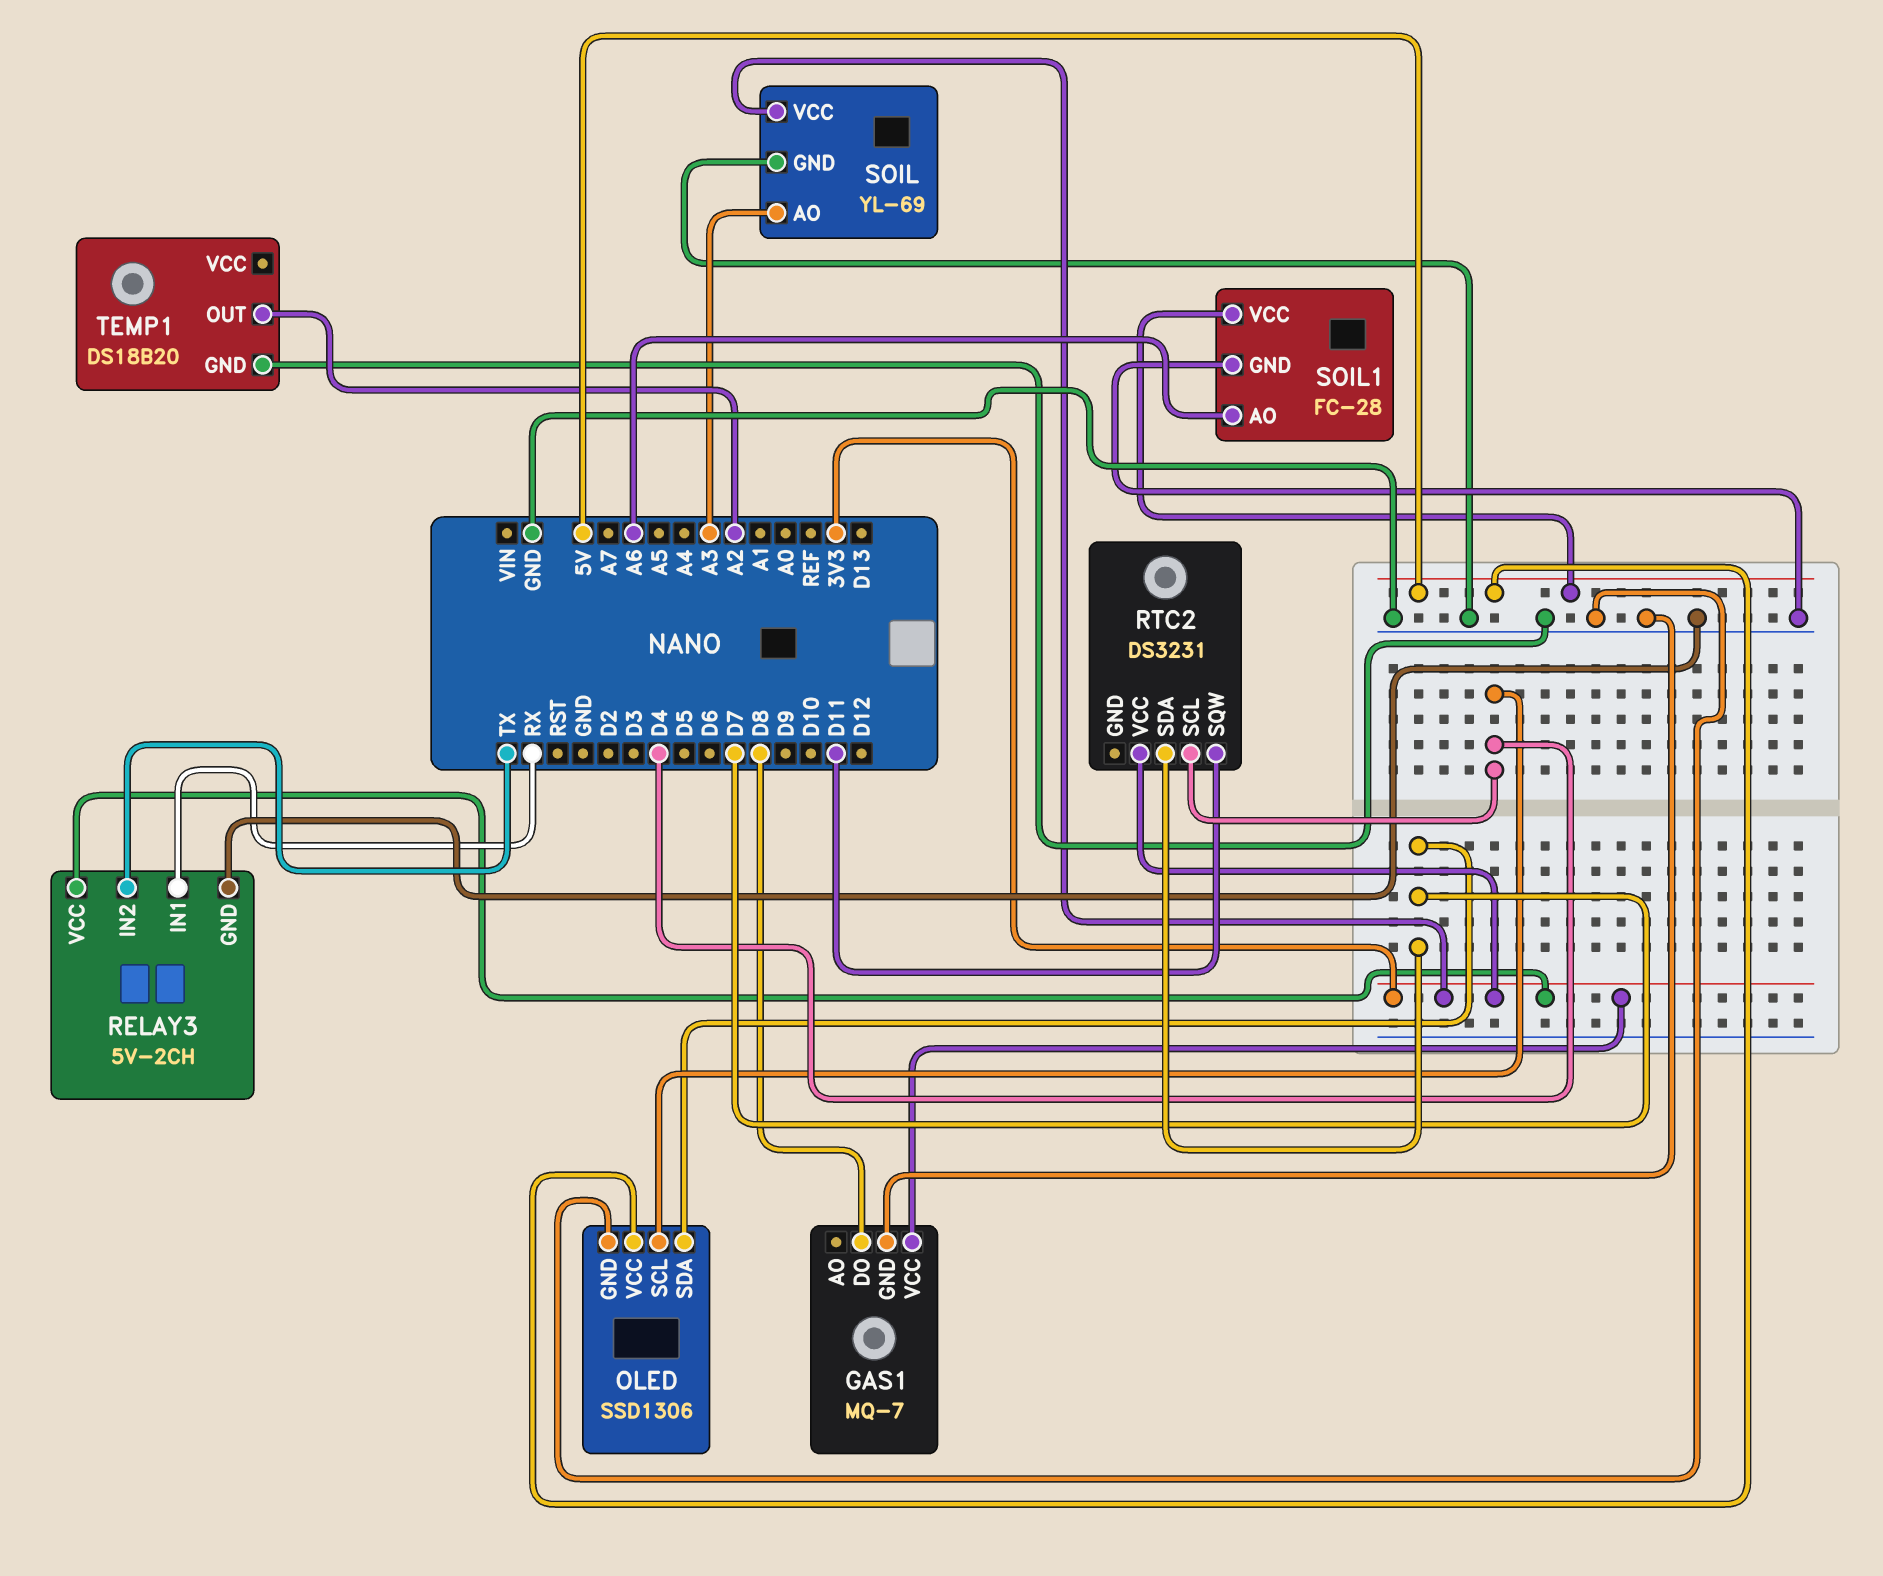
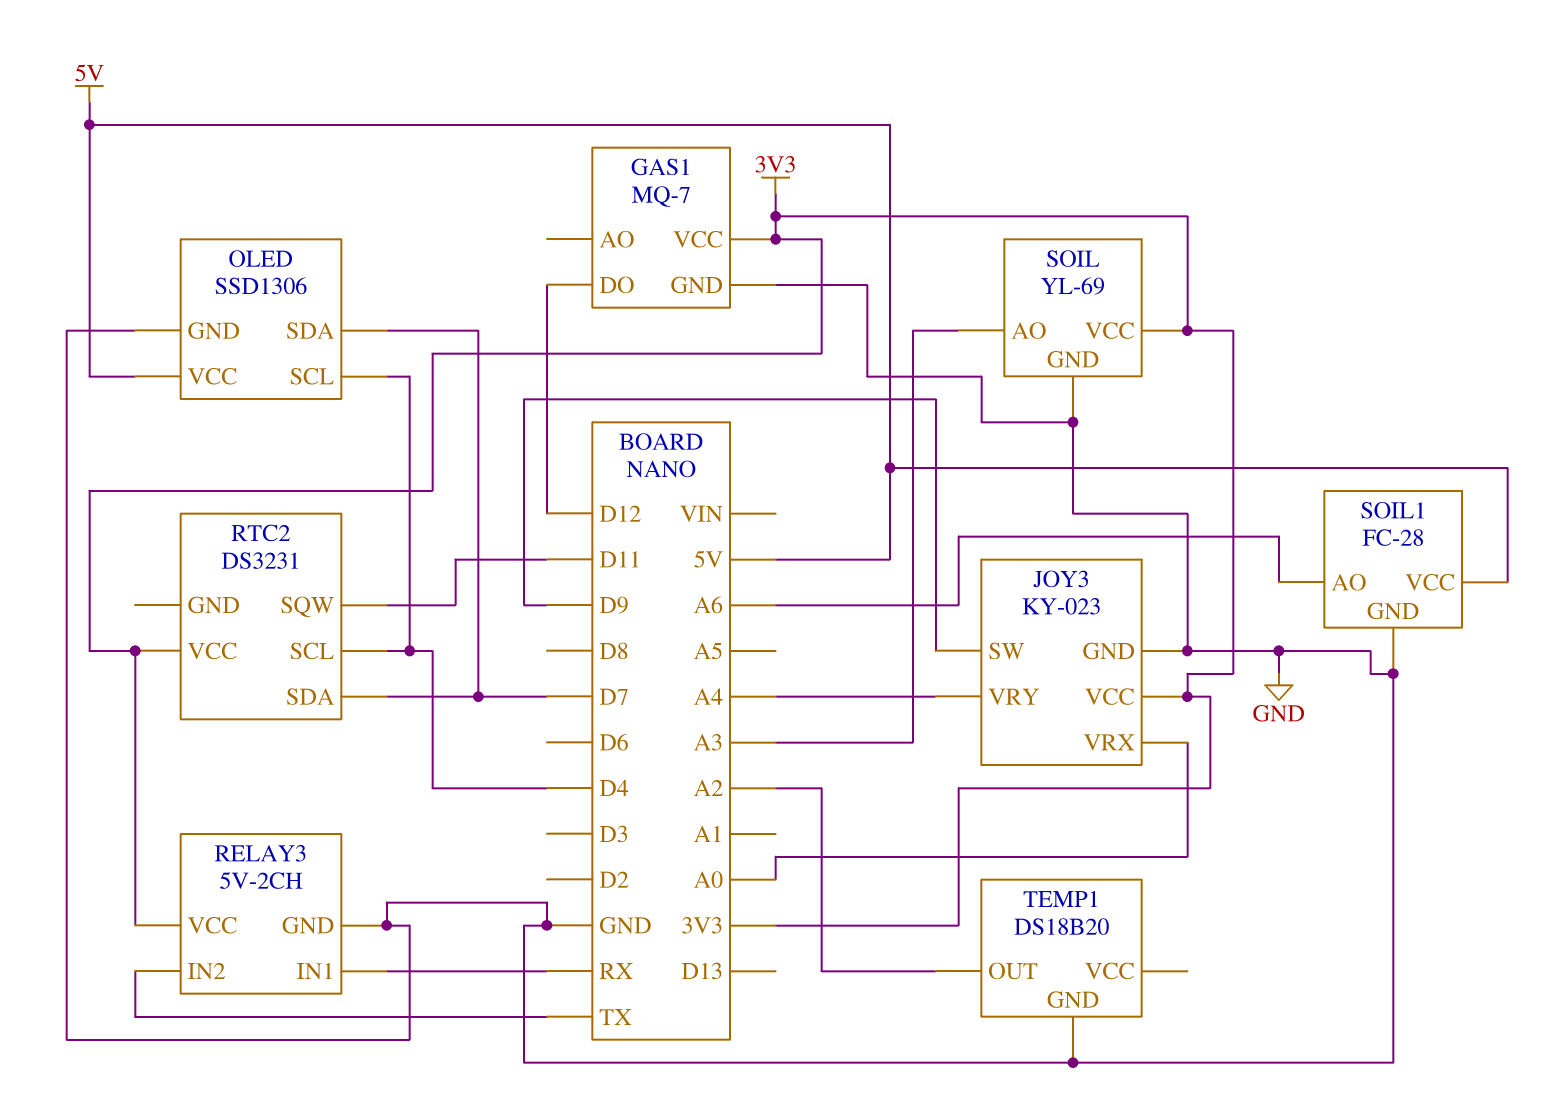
GAS1 pin DO: D8 -> D12
JOY3: none -> KY-023
JOY3 pin GND: none -> GND
JOY3 pin SW: none -> D9
JOY3 pin VCC: none -> 3V3
JOY3 pin VRX: none -> A0
JOY3 pin VRY: none -> A4

